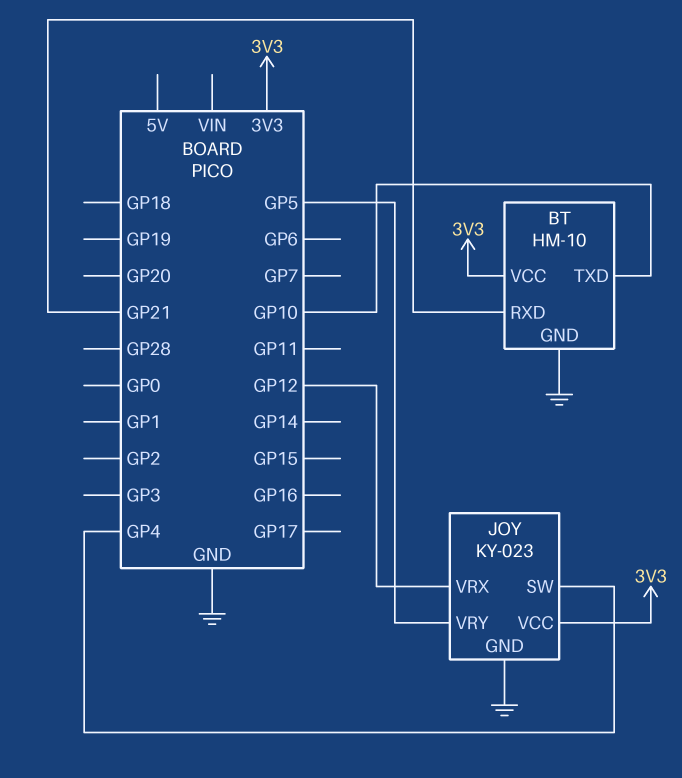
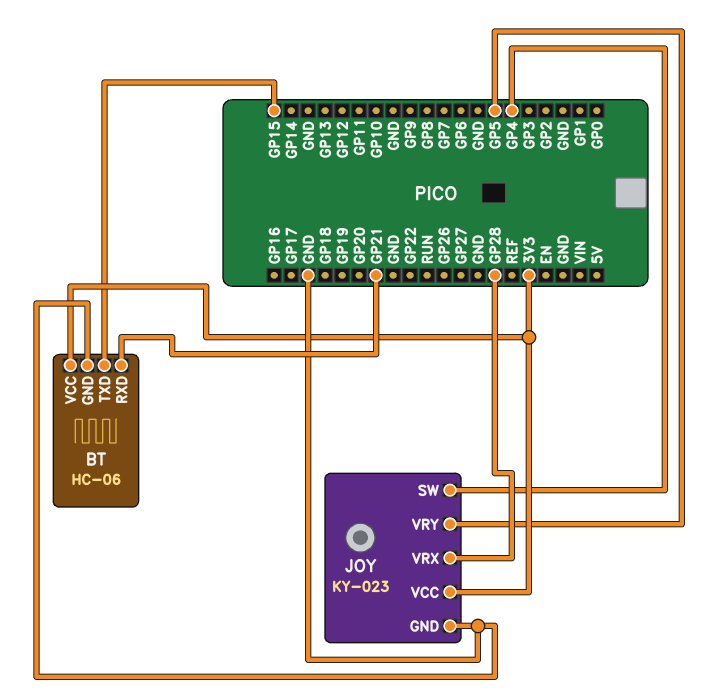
BT: HM-10 -> HC-06
BT pin TXD: GP10 -> GP15
JOY pin VRX: GP12 -> GP28

